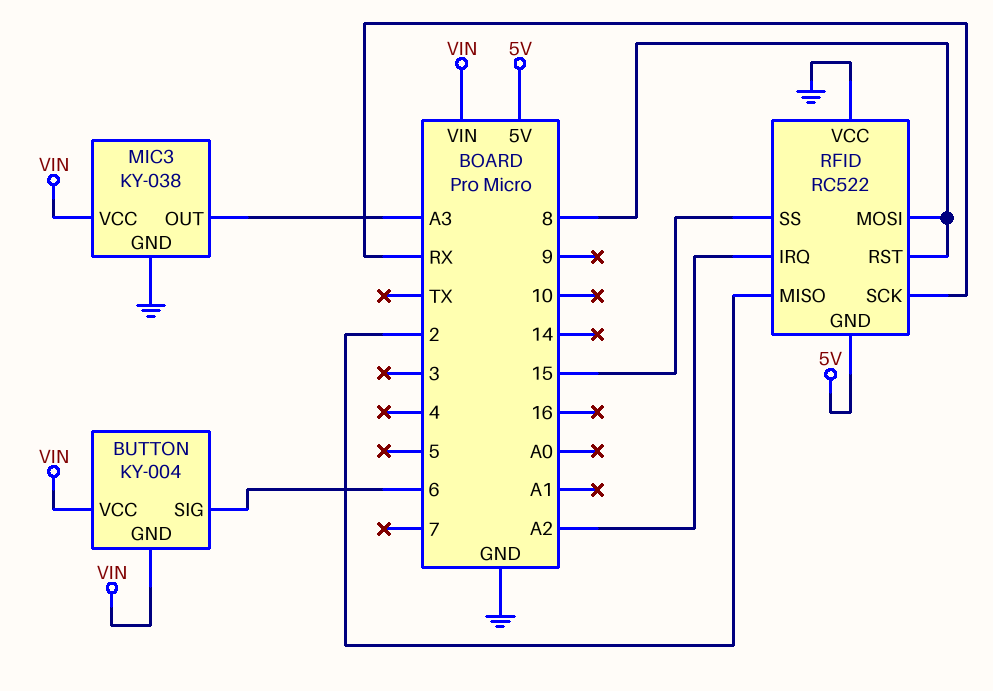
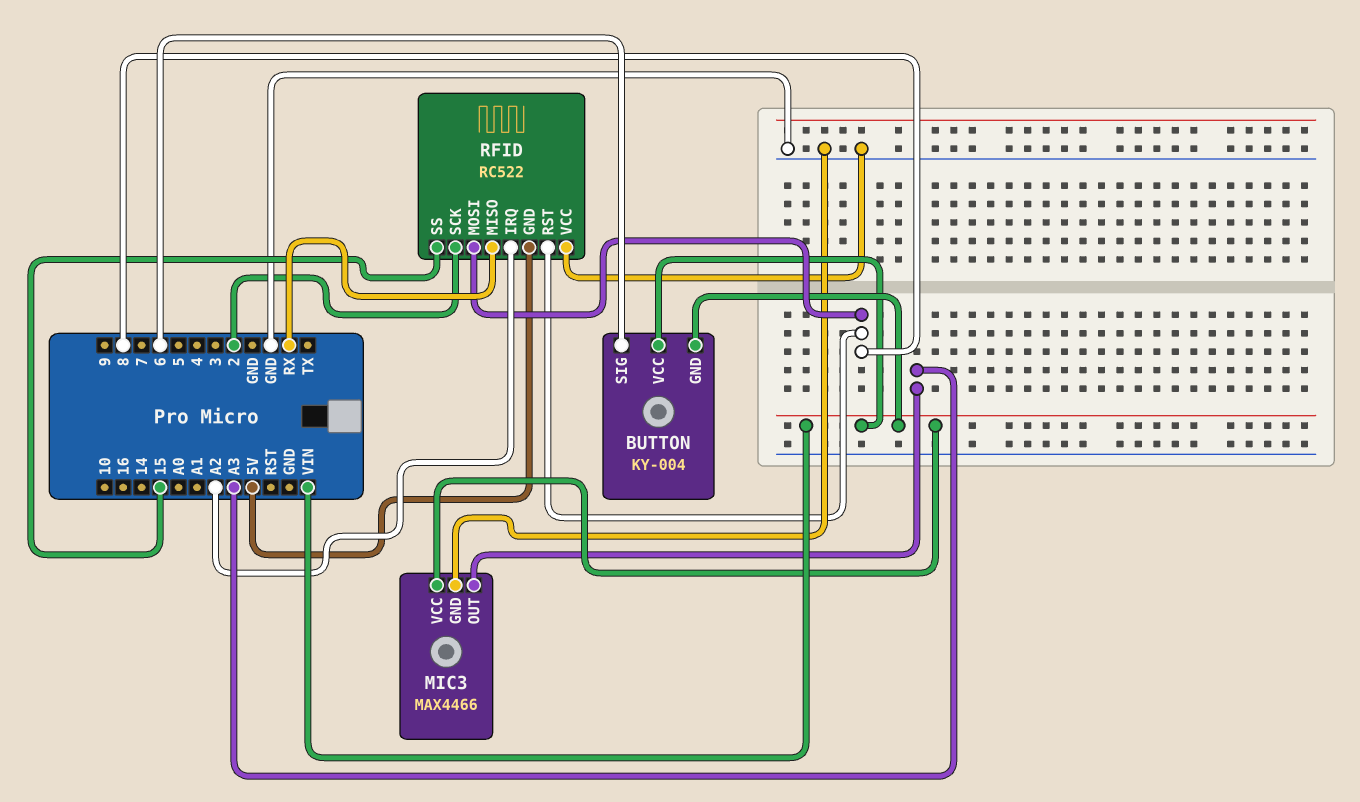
MIC3: KY-038 -> MAX4466
RFID pin MISO: 2 -> RX
RFID pin SCK: RX -> 2

